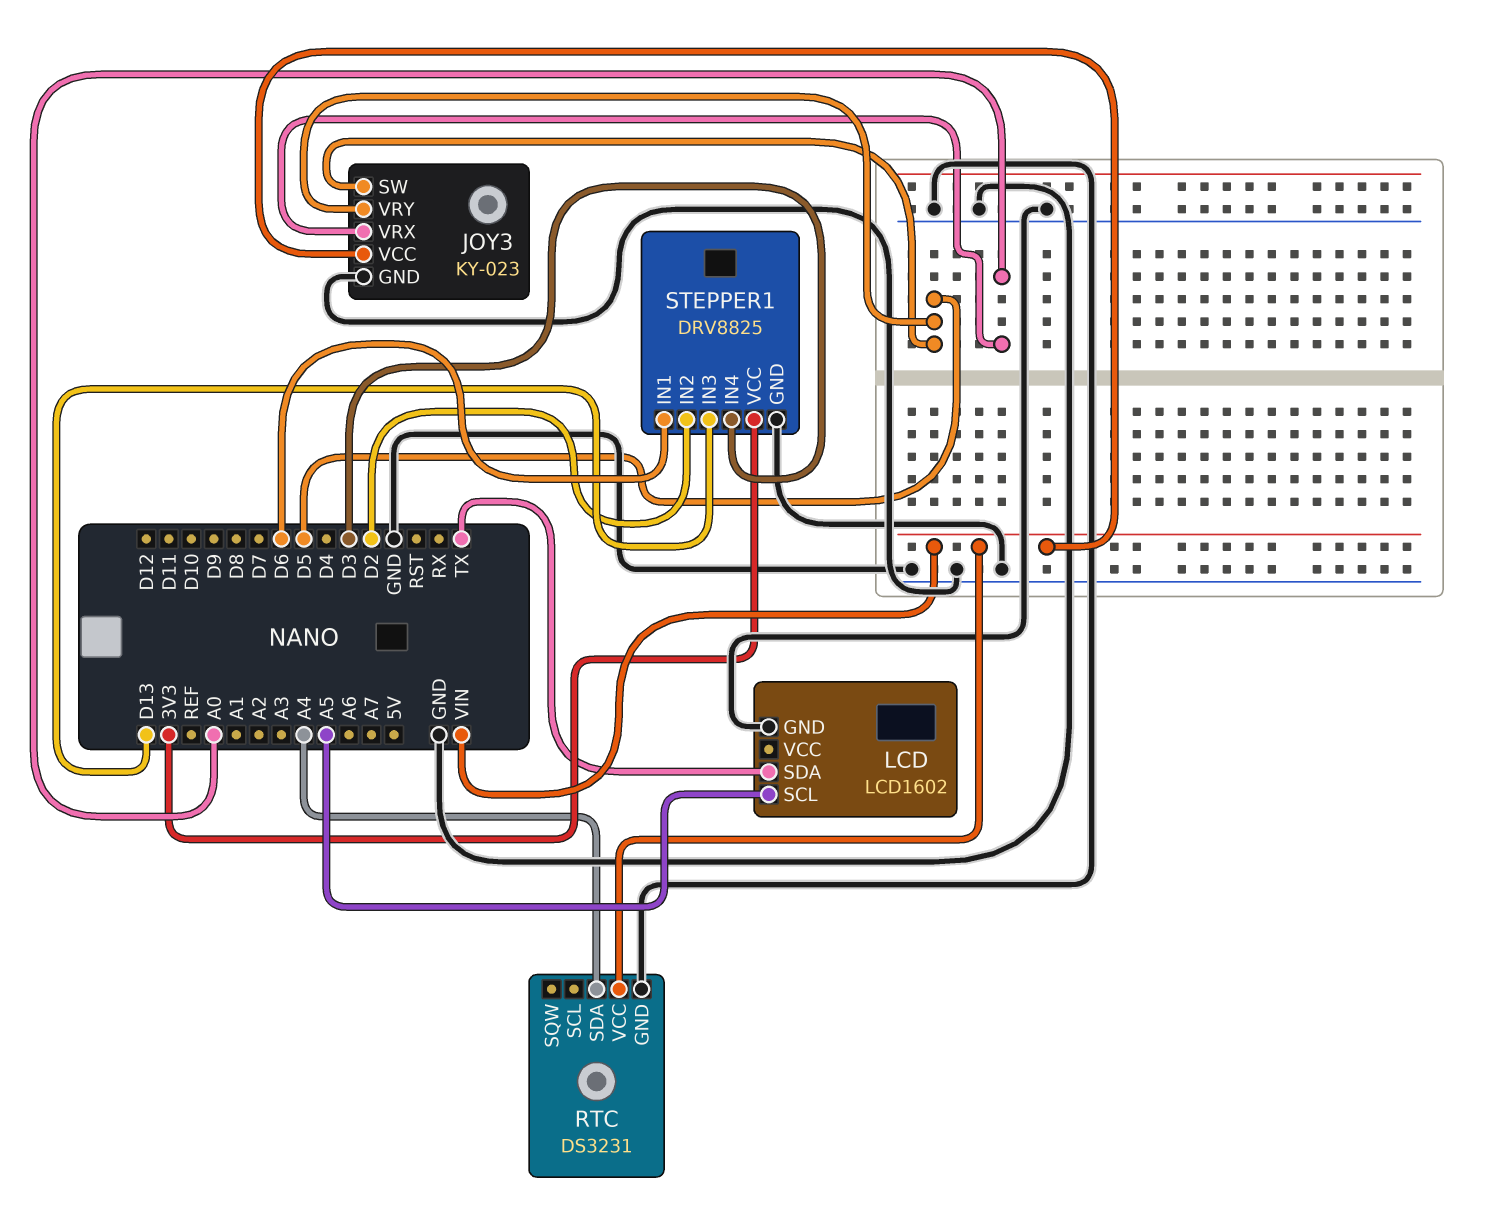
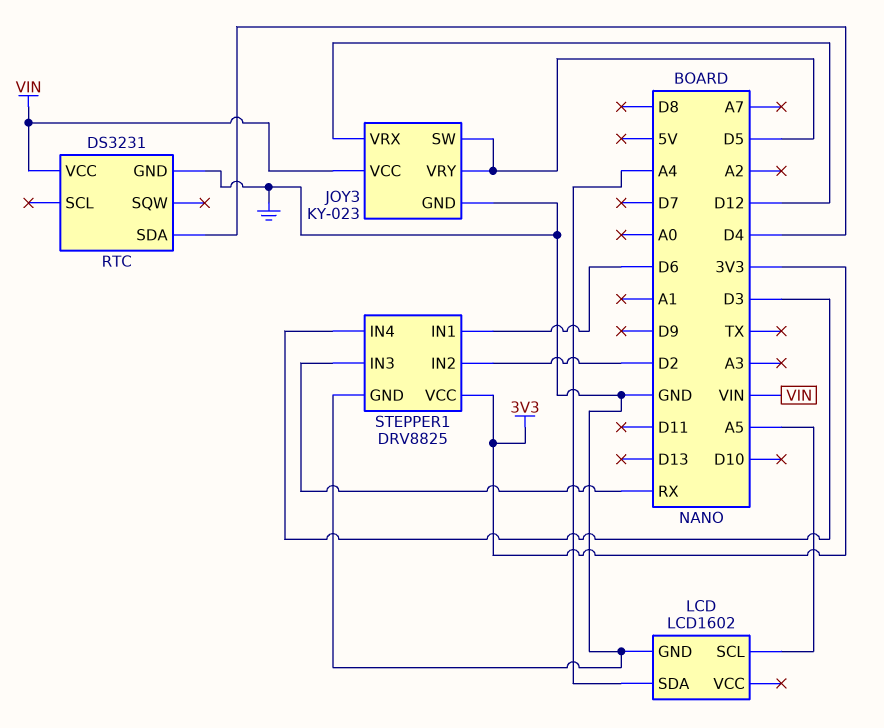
JOY3 pin VRX: A0 -> D12
LCD pin SDA: TX -> A4
RTC pin SDA: A4 -> D4
STEPPER1 pin IN3: D13 -> RX

